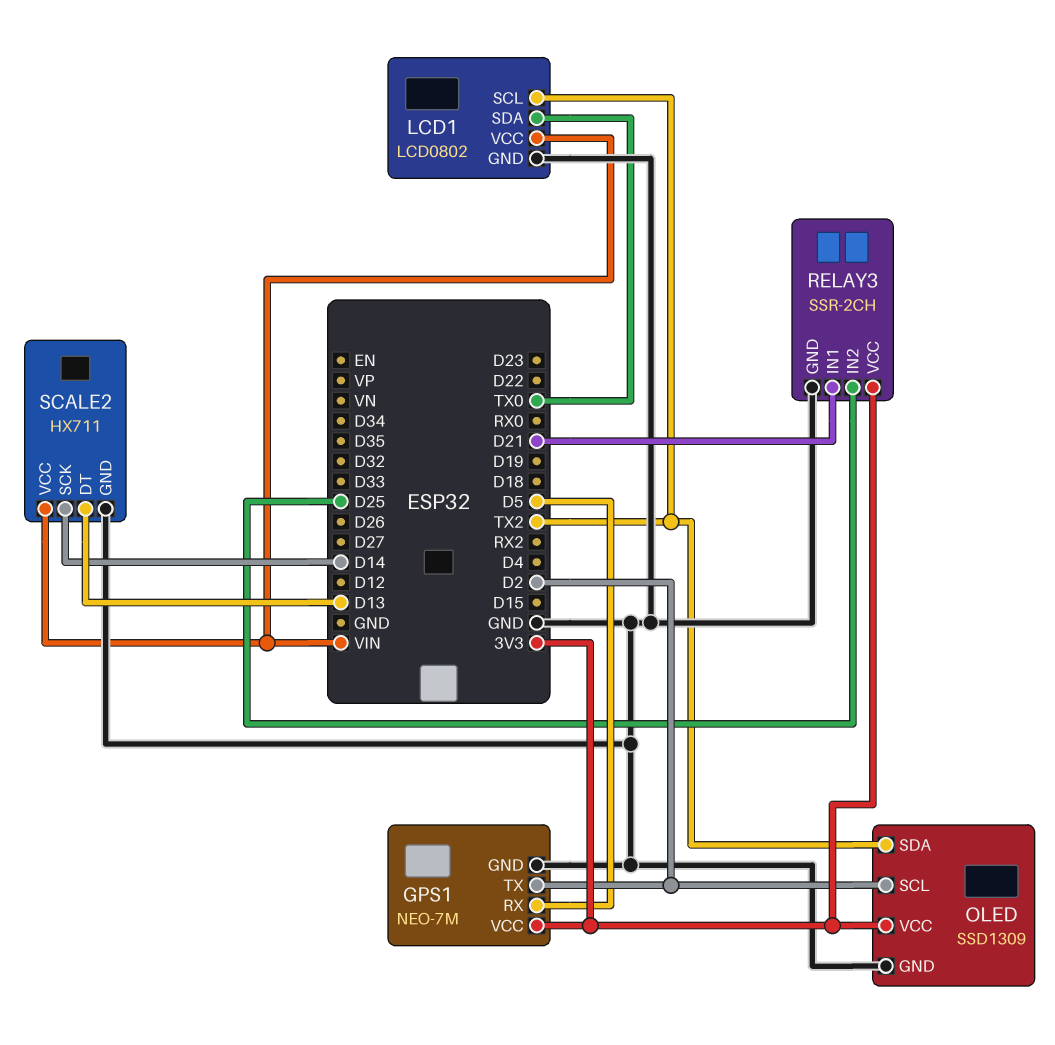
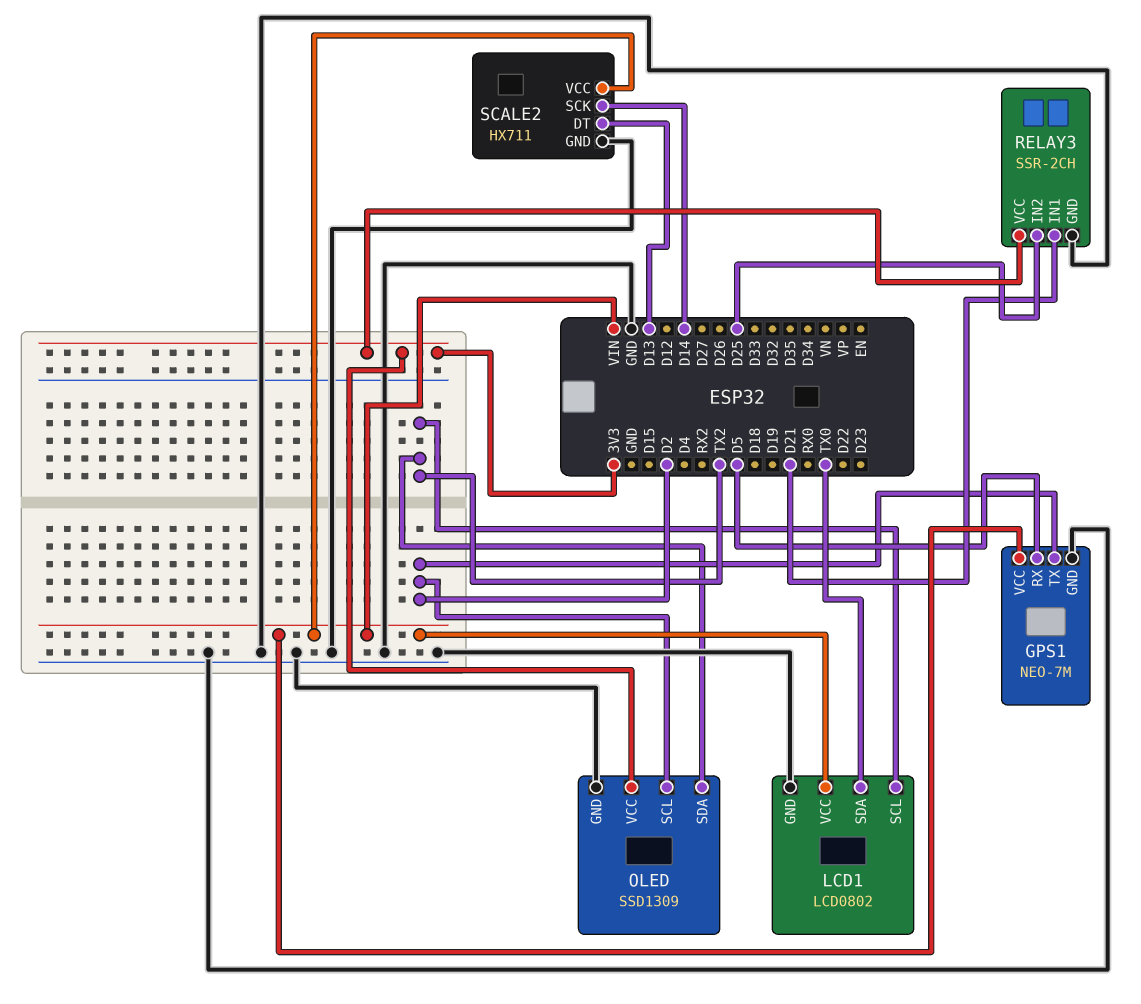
GPS1 pin VCC: 3V3 -> VIN

